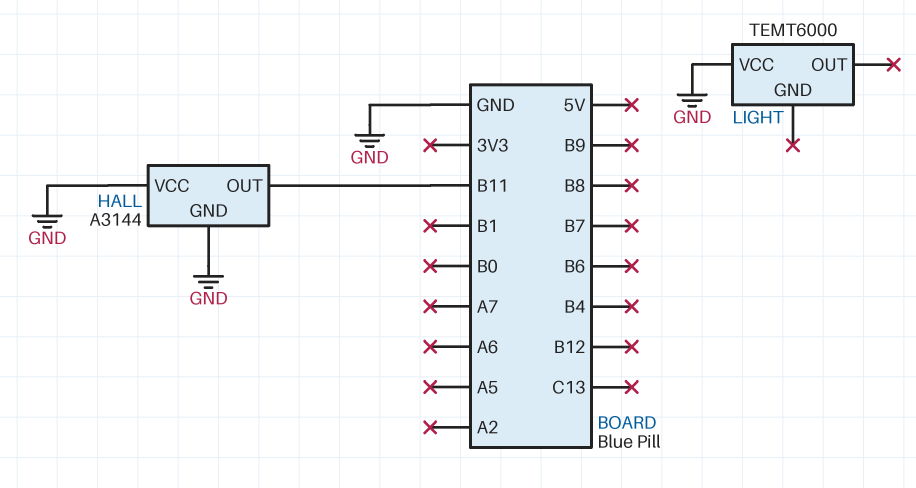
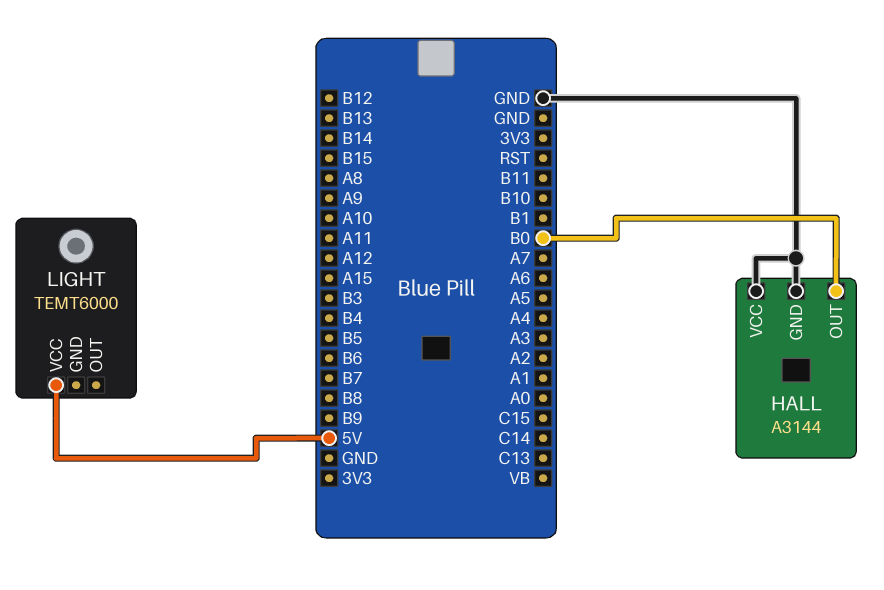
HALL pin OUT: B11 -> B0
LIGHT pin VCC: GND -> 5V

